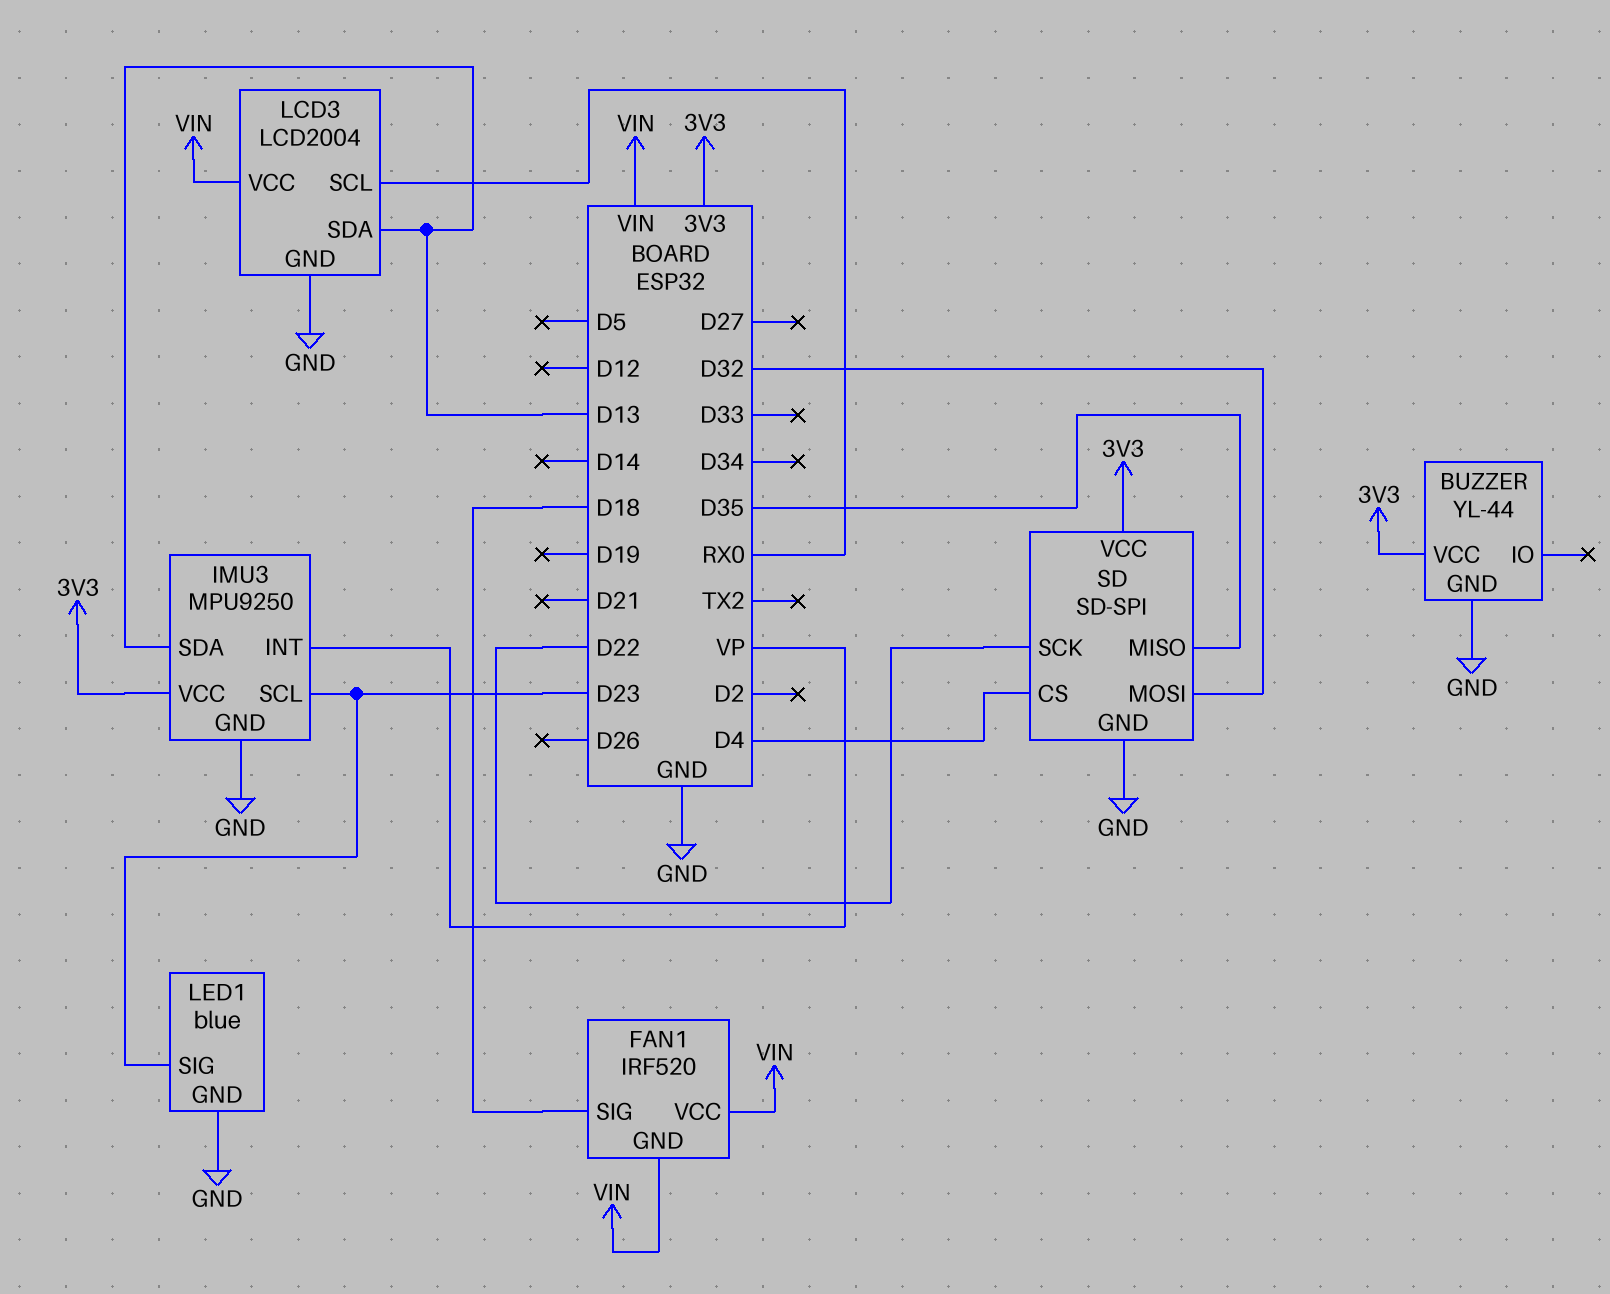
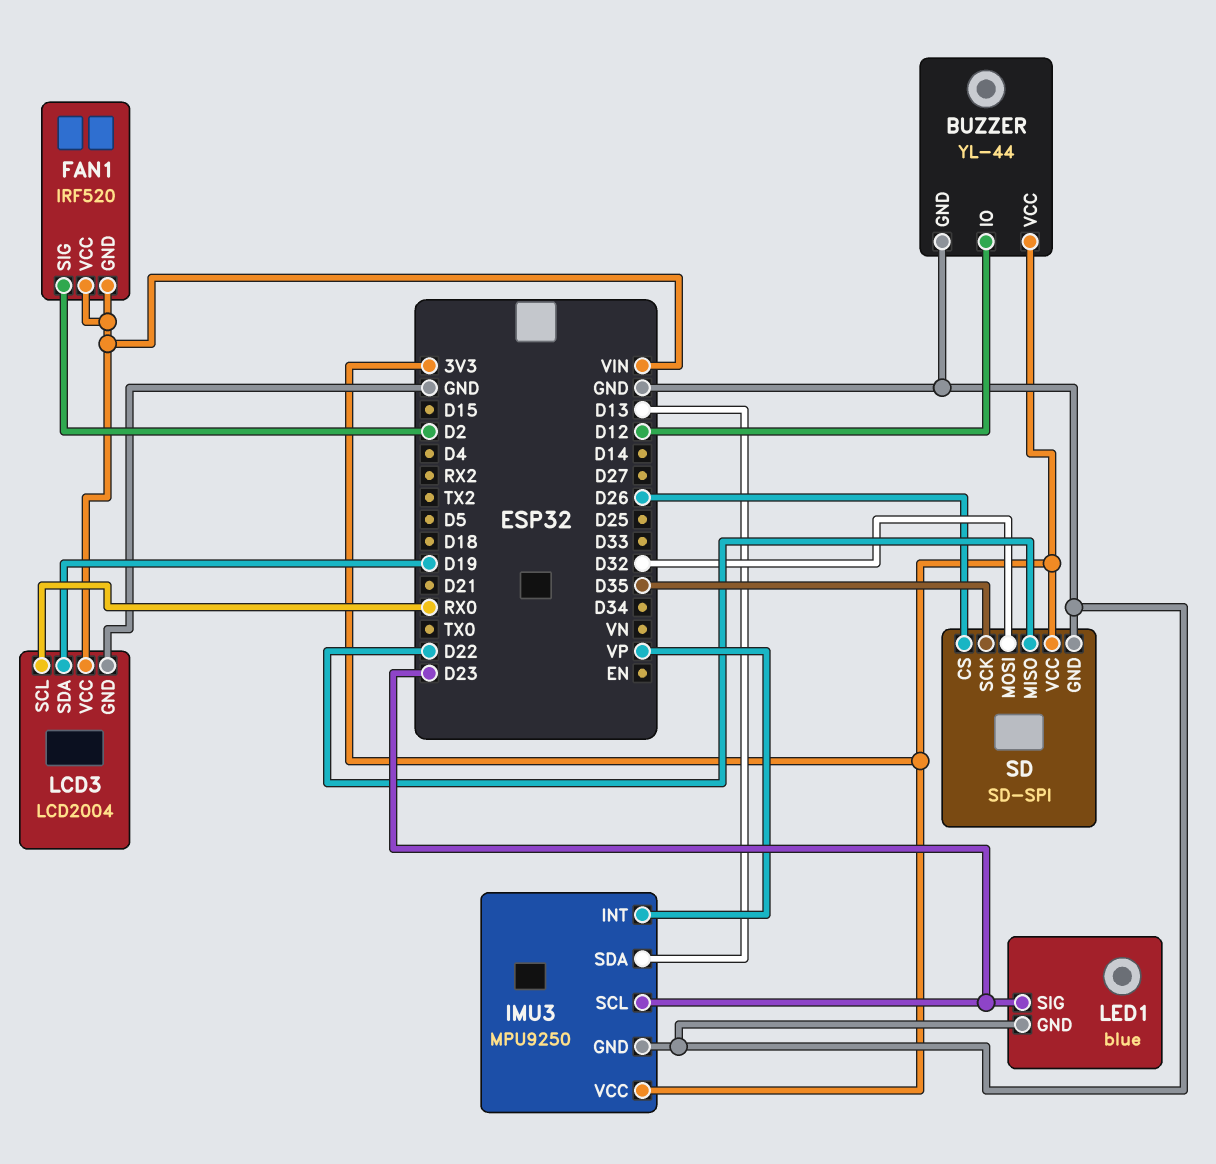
BUZZER pin IO: none -> D12
FAN1 pin SIG: D18 -> D2
LCD3 pin SDA: D13 -> D19
SD pin CS: D4 -> D26
SD pin MISO: D35 -> D22
SD pin SCK: D22 -> D35

